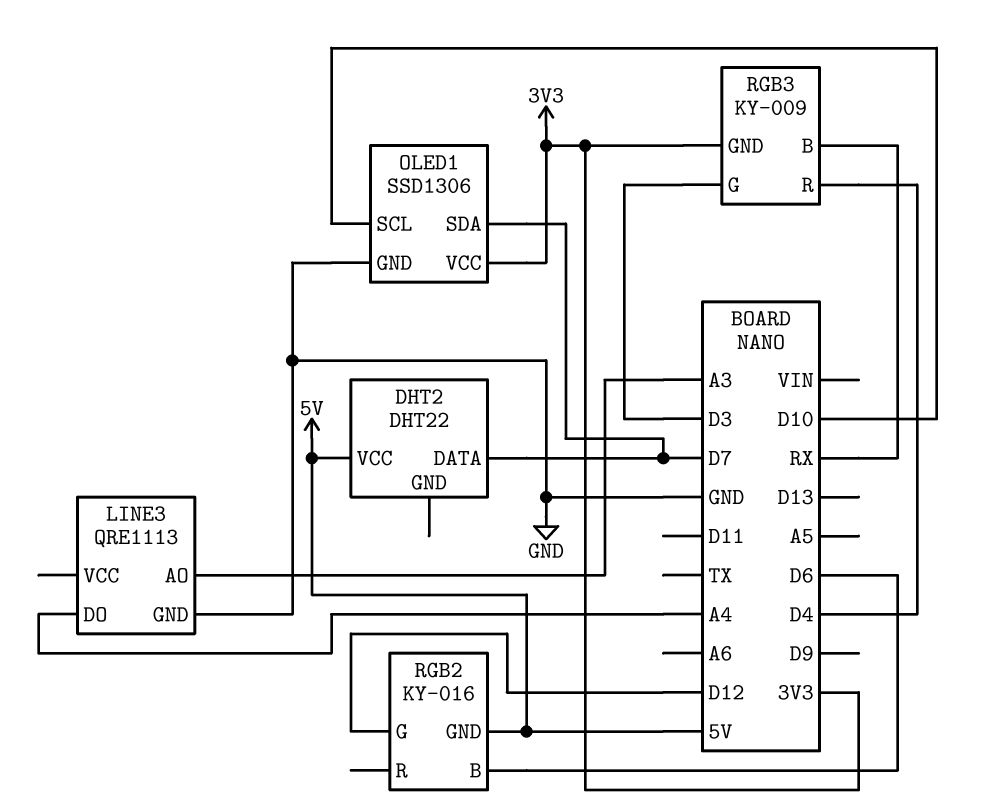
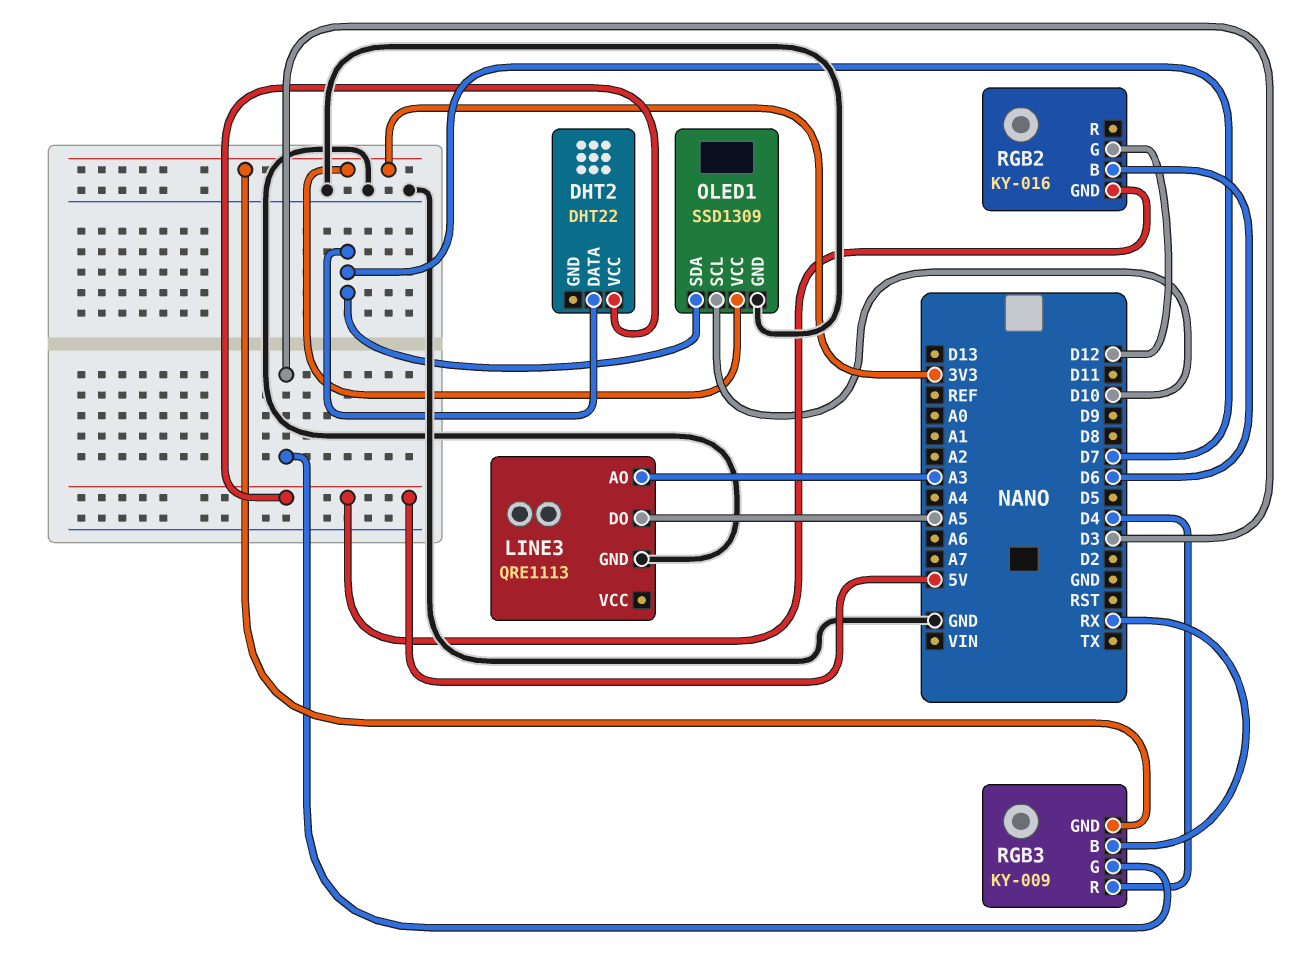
LINE3 pin DO: A4 -> A5
OLED1: SSD1306 -> SSD1309

